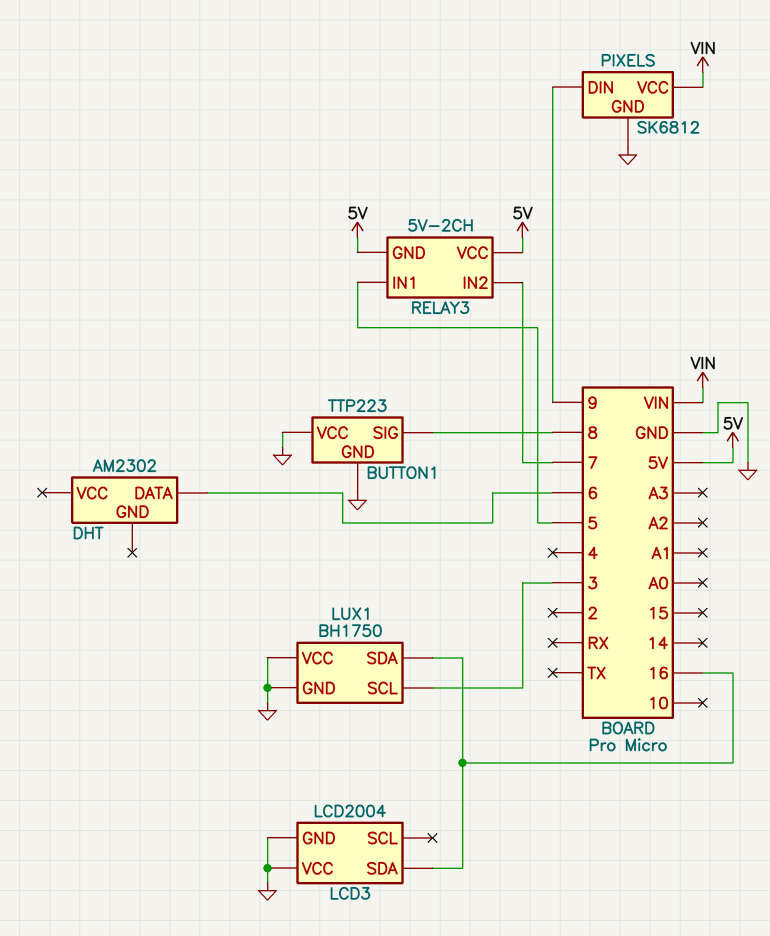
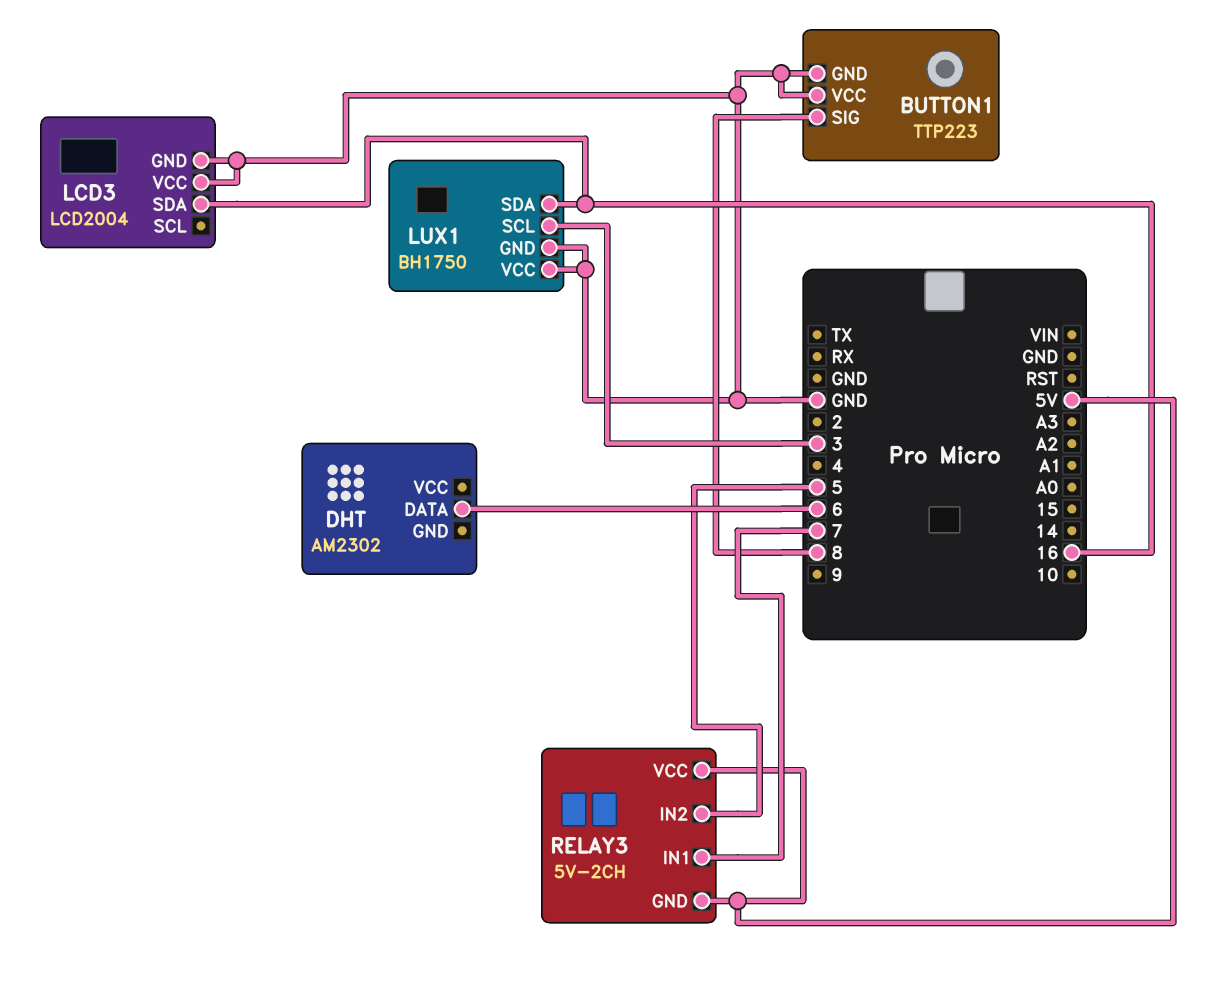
PIXELS: SK6812 -> none
PIXELS pin DIN: 9 -> none
PIXELS pin GND: GND -> none
PIXELS pin VCC: VIN -> none
RELAY3 pin IN1: 5 -> 7
RELAY3 pin IN2: 7 -> 5

